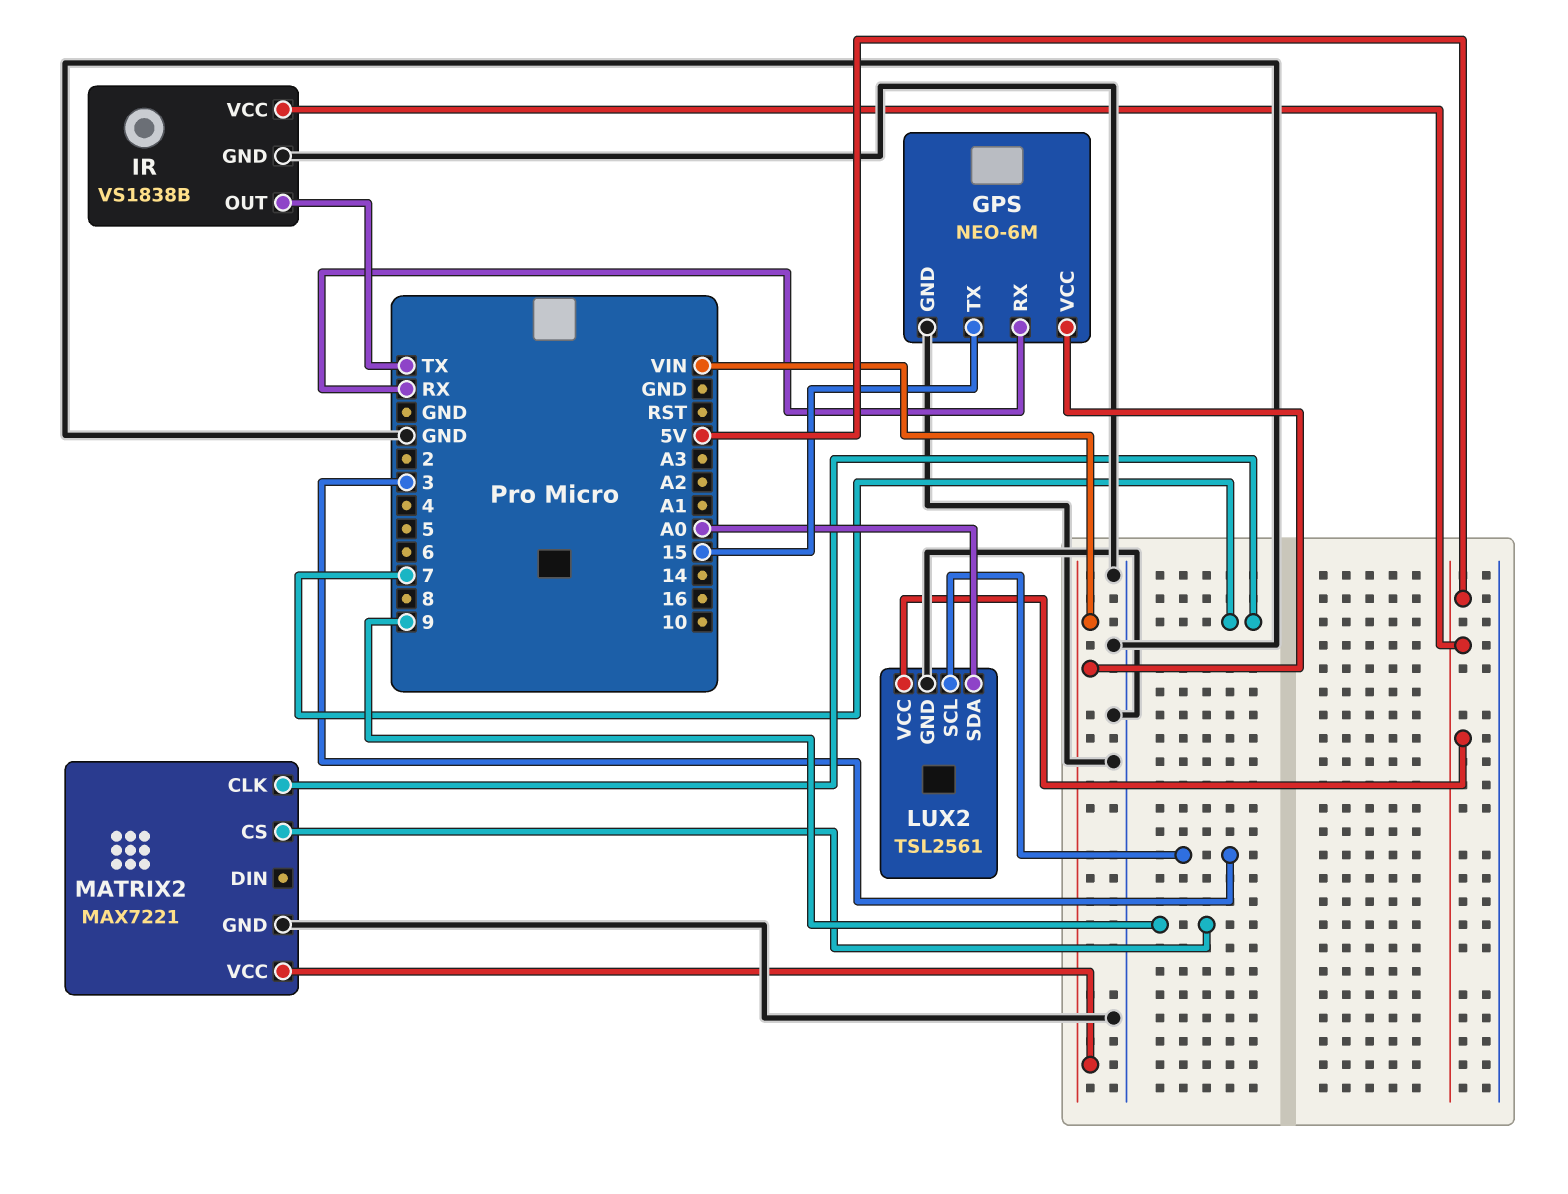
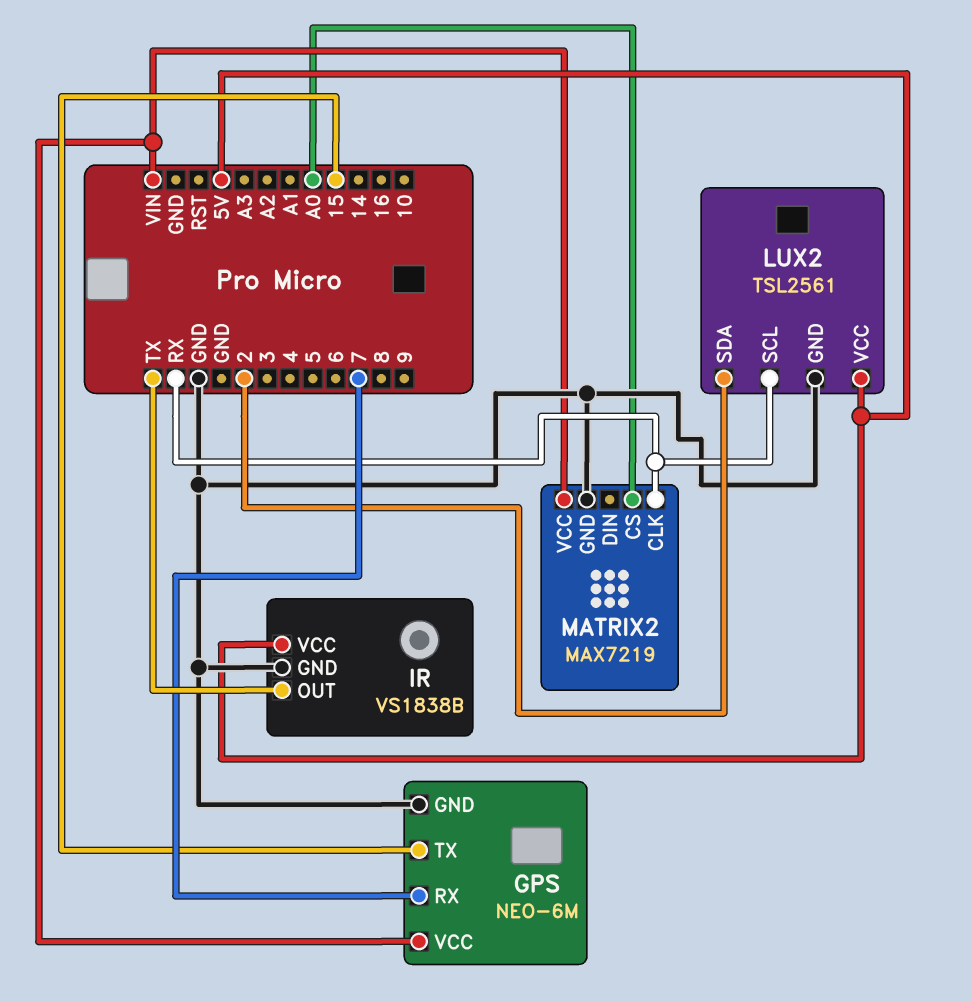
GPS pin RX: RX -> 7
LUX2 pin SCL: 3 -> RX
LUX2 pin SDA: A0 -> 2
MATRIX2: MAX7221 -> MAX7219
MATRIX2 pin CLK: 7 -> RX
MATRIX2 pin CS: 9 -> A0

